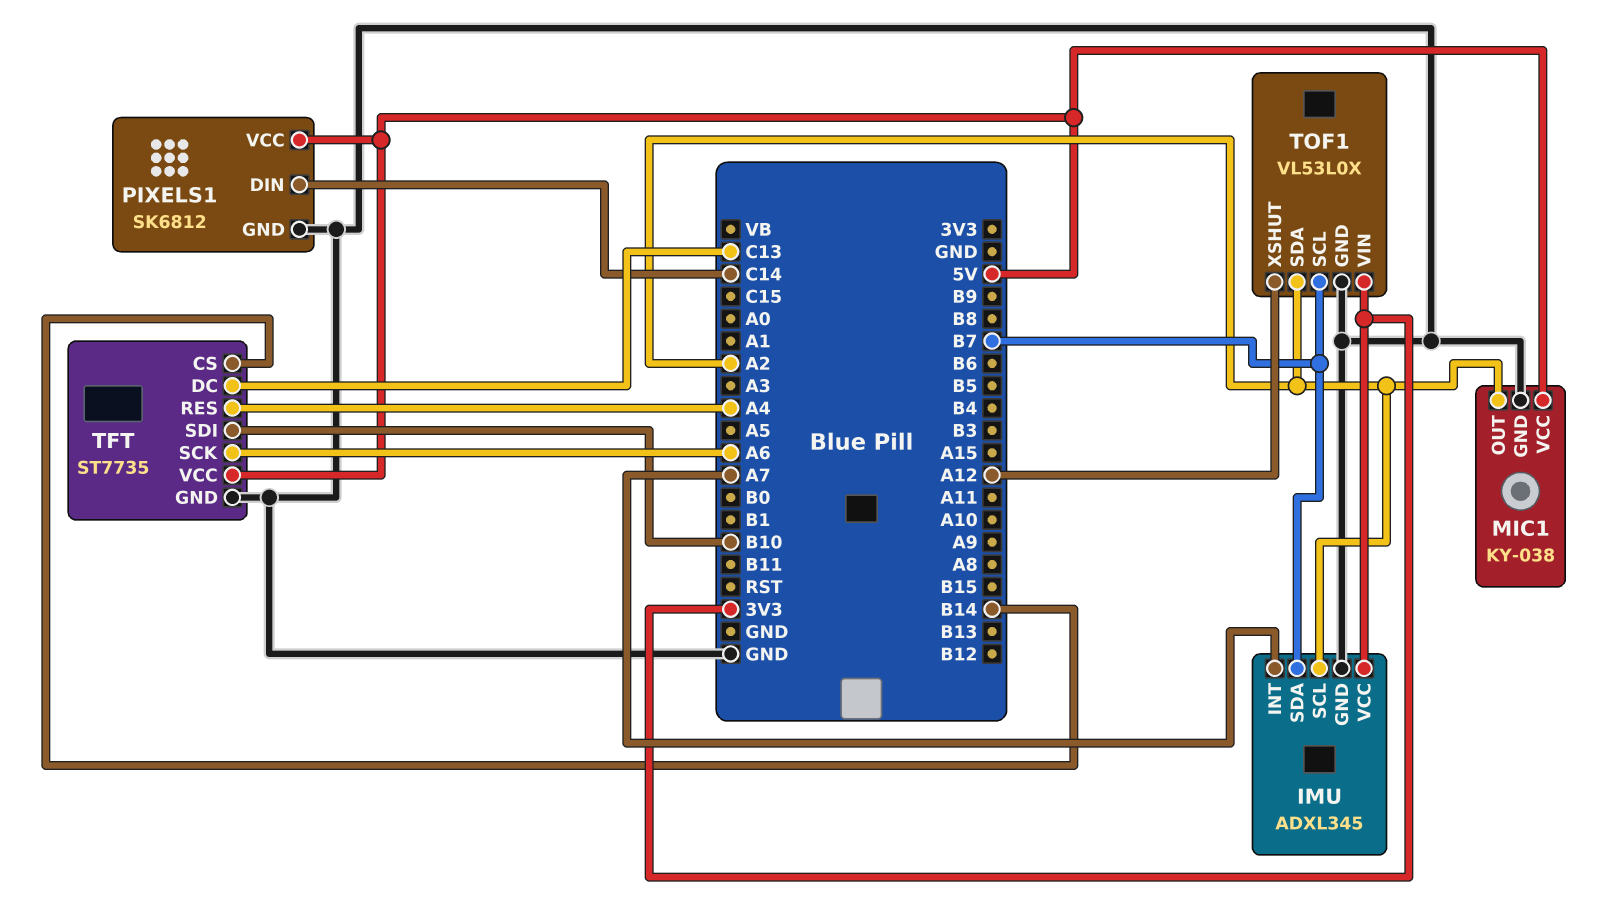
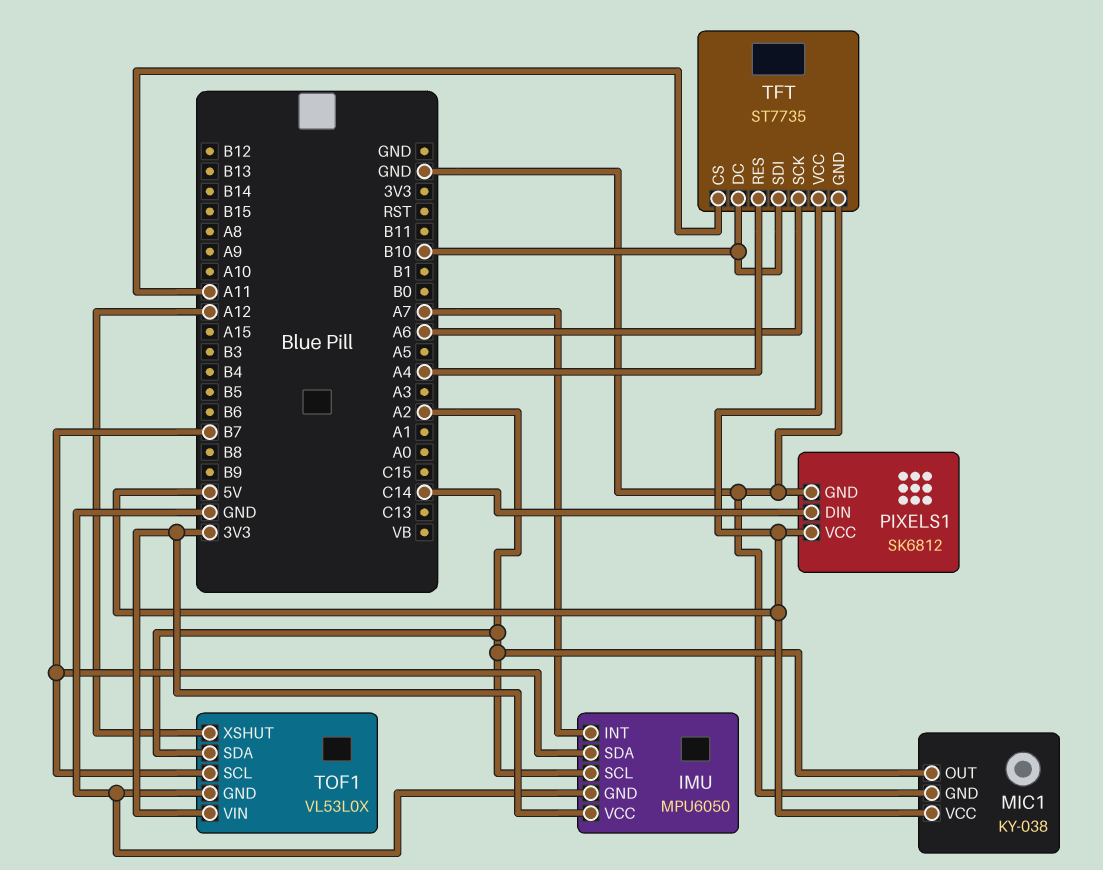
IMU: ADXL345 -> MPU6050
TFT pin CS: B14 -> A11
TFT pin DC: C13 -> B10

